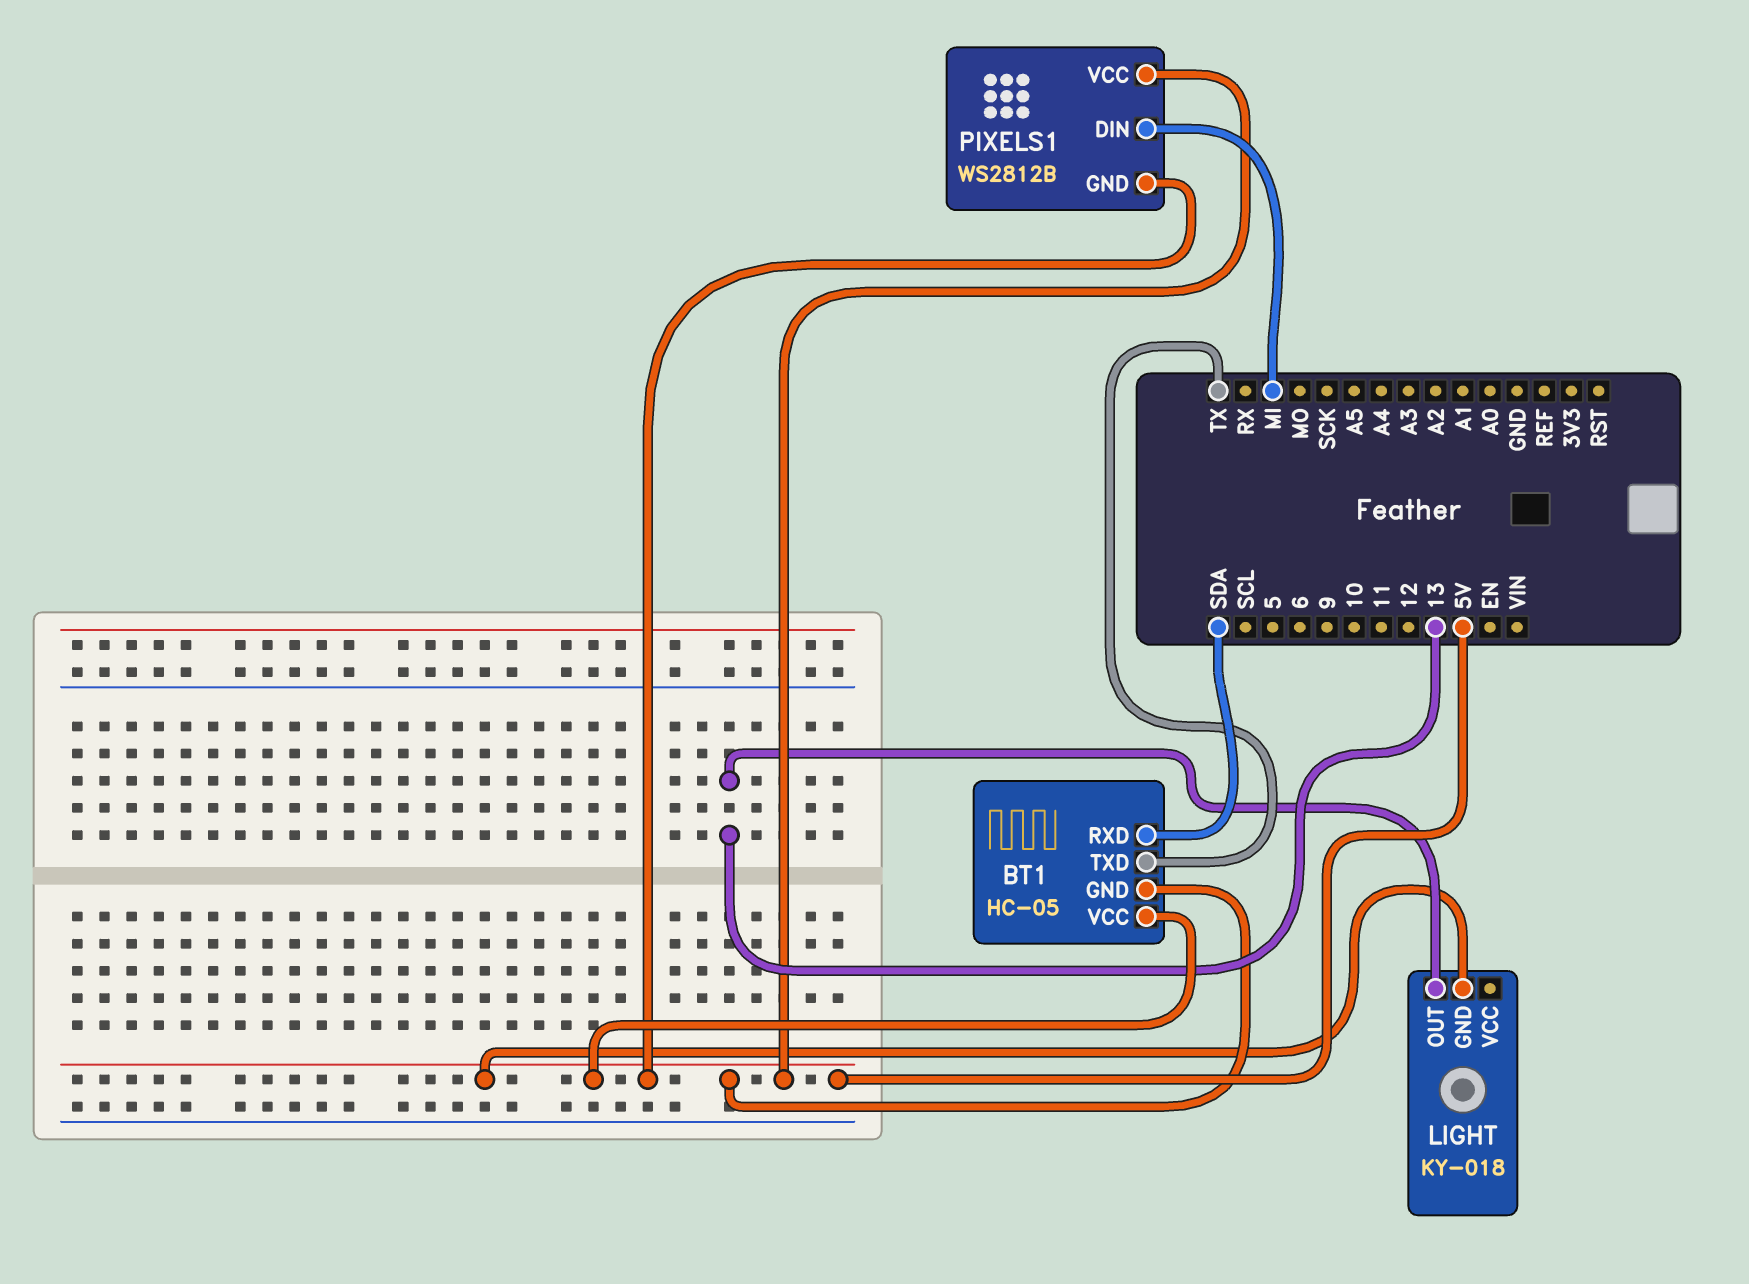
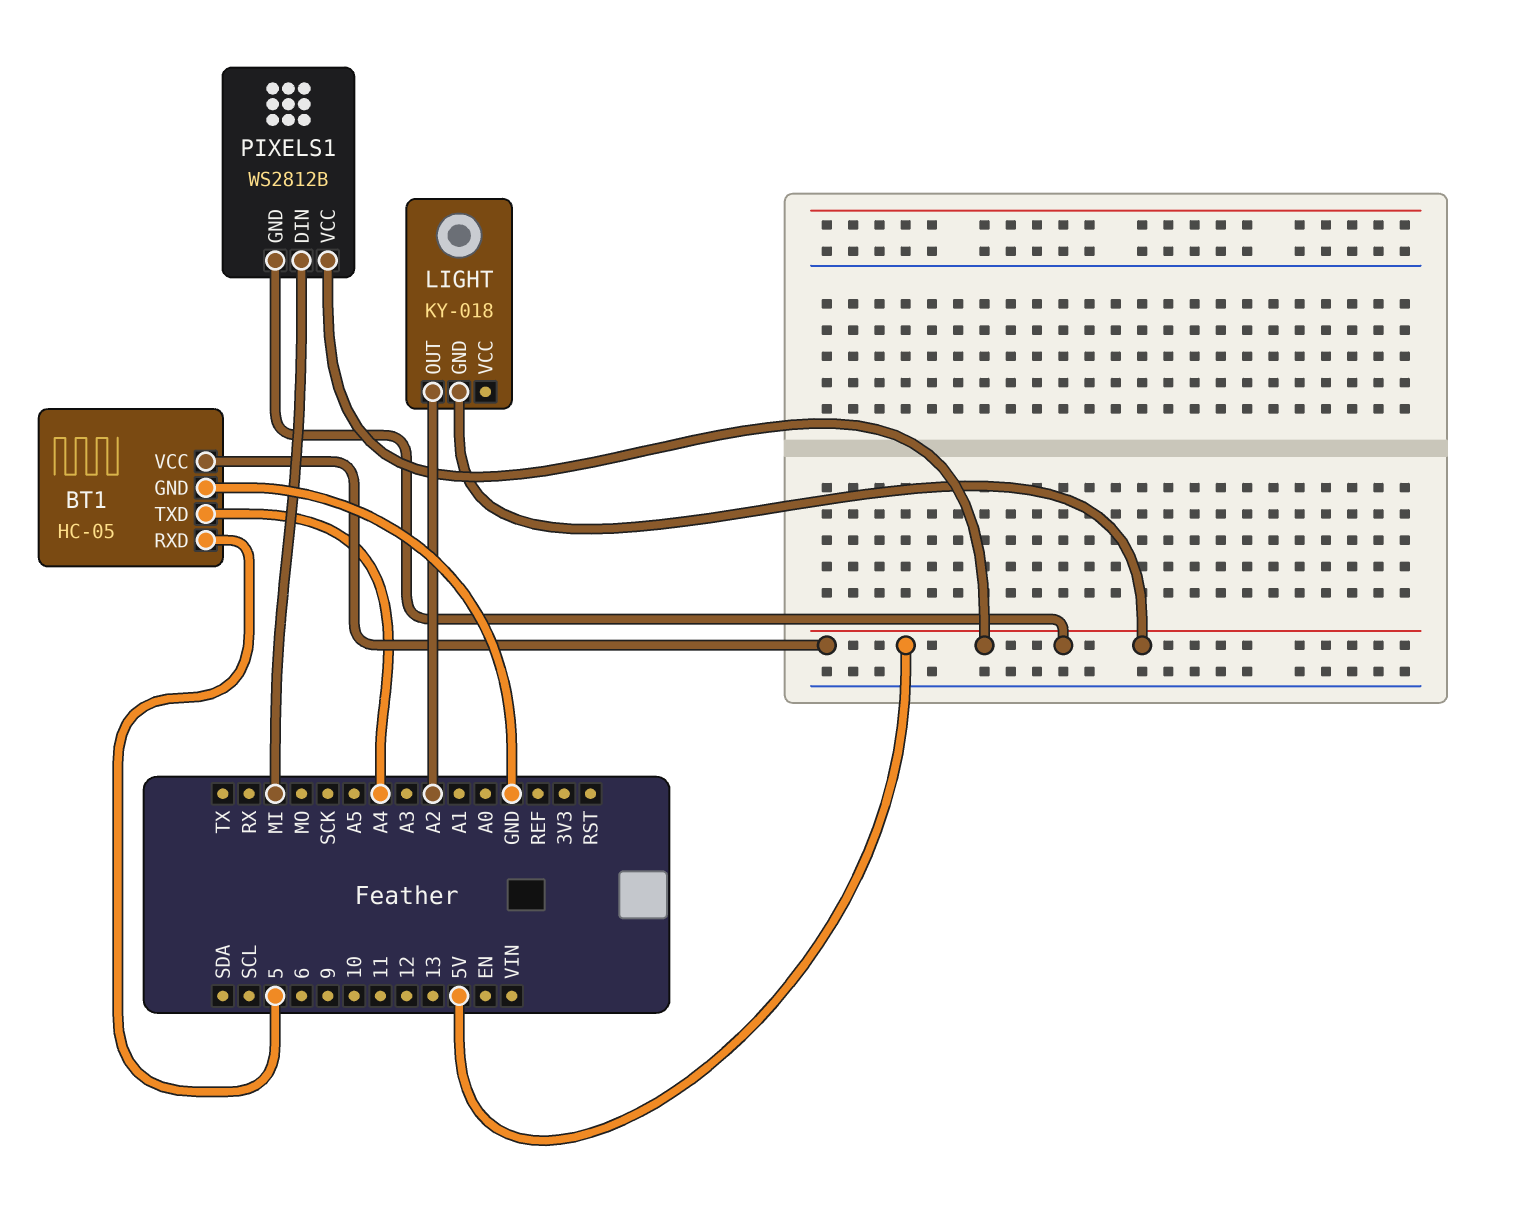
BT1 pin GND: 5V -> GND
BT1 pin RXD: SDA -> 5
BT1 pin TXD: TX -> A4
LIGHT pin OUT: 13 -> A2

